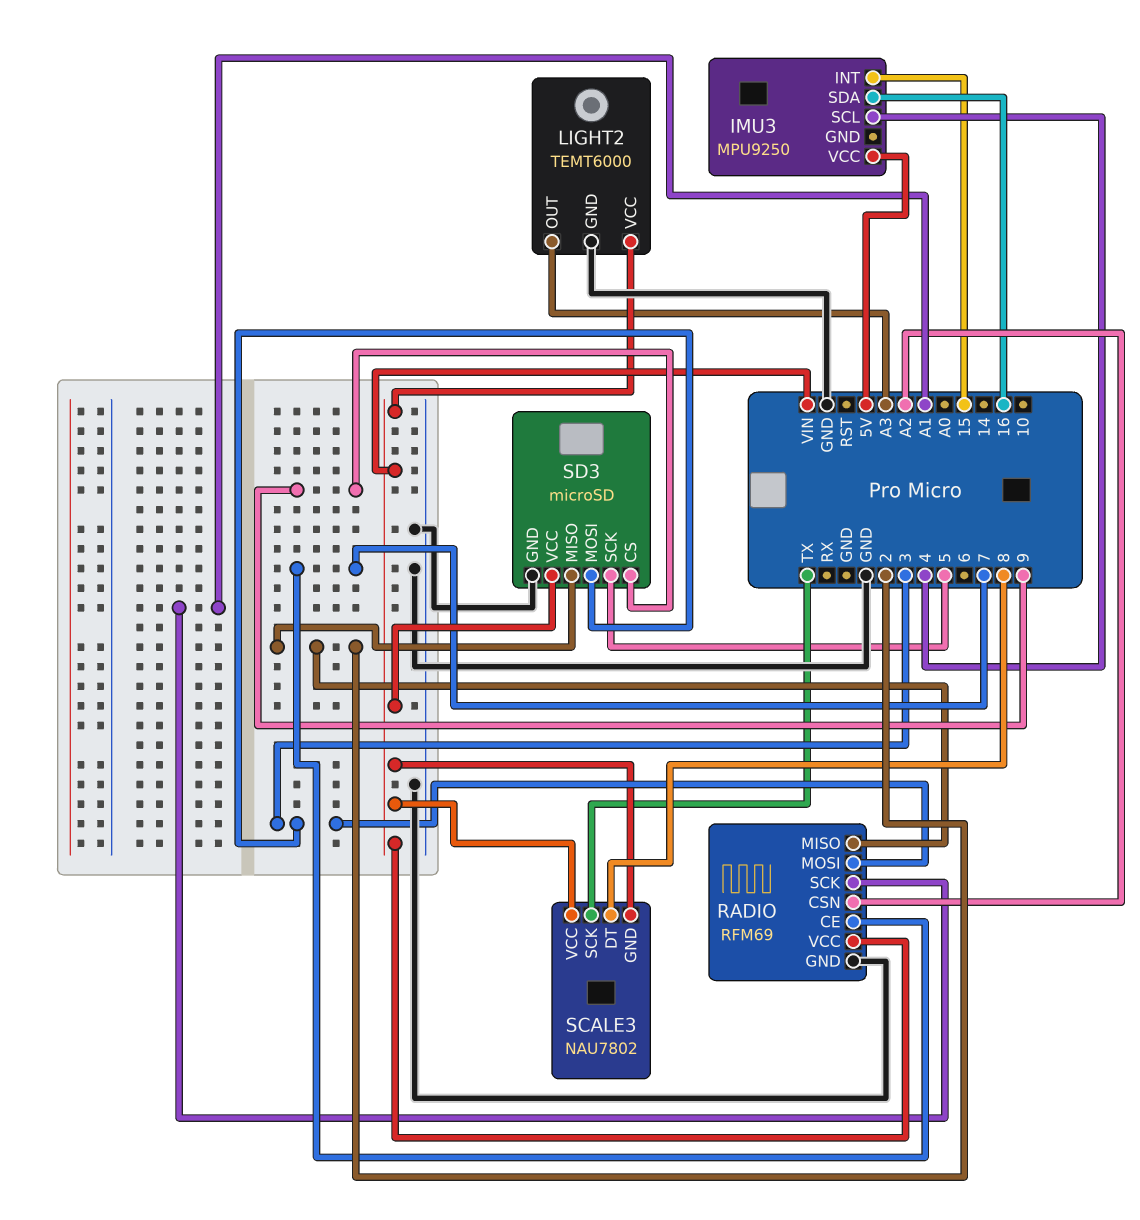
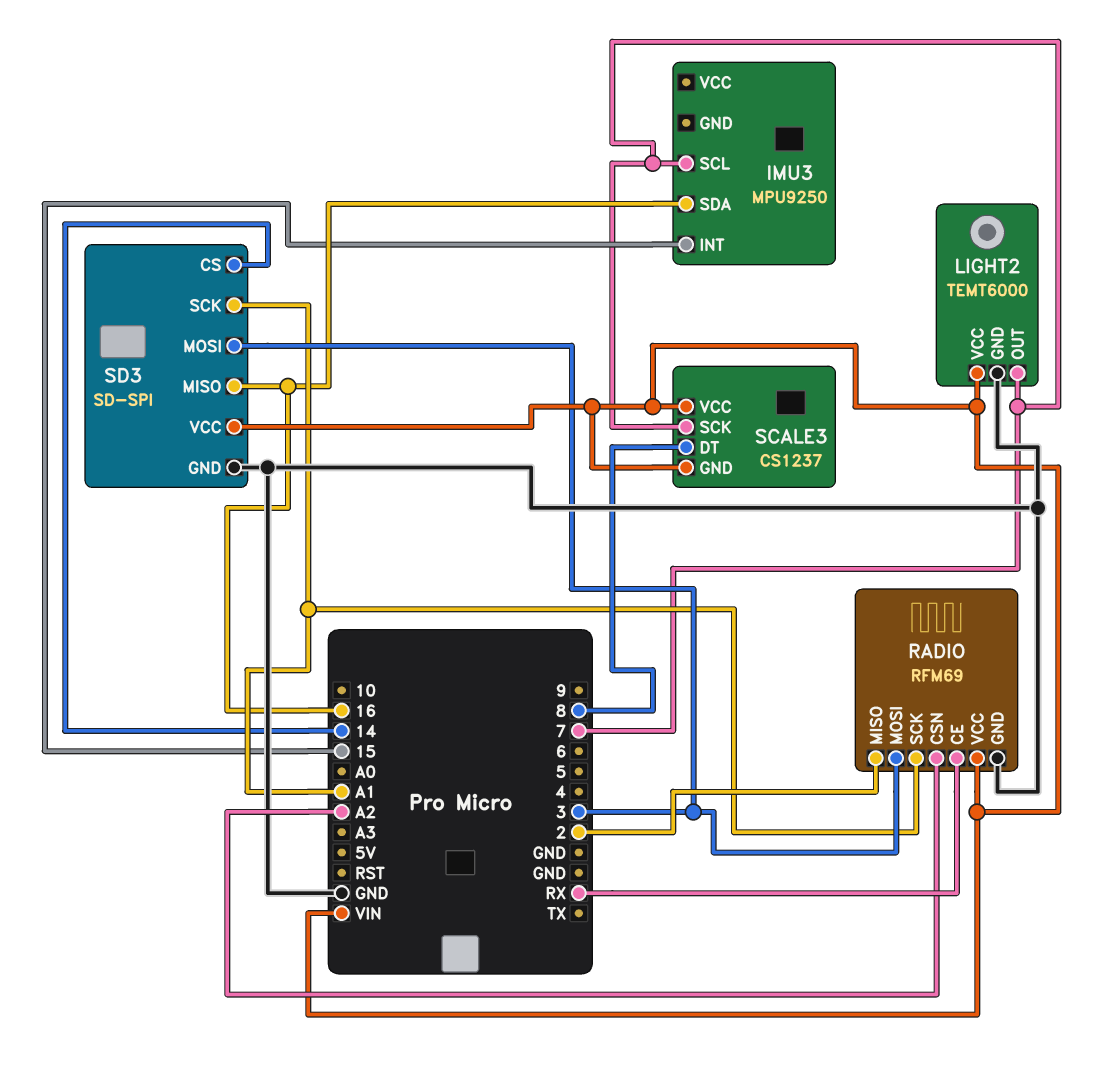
IMU3 pin SCL: 4 -> 7
IMU3 pin VCC: 5V -> none
LIGHT2 pin OUT: A3 -> 7
RADIO pin CE: 7 -> RX
SCALE3: NAU7802 -> CS1237
SCALE3 pin SCK: TX -> 7
SD3: microSD -> SD-SPI
SD3 pin CS: 9 -> 14
SD3 pin MISO: 2 -> 16
SD3 pin SCK: 5 -> A1

